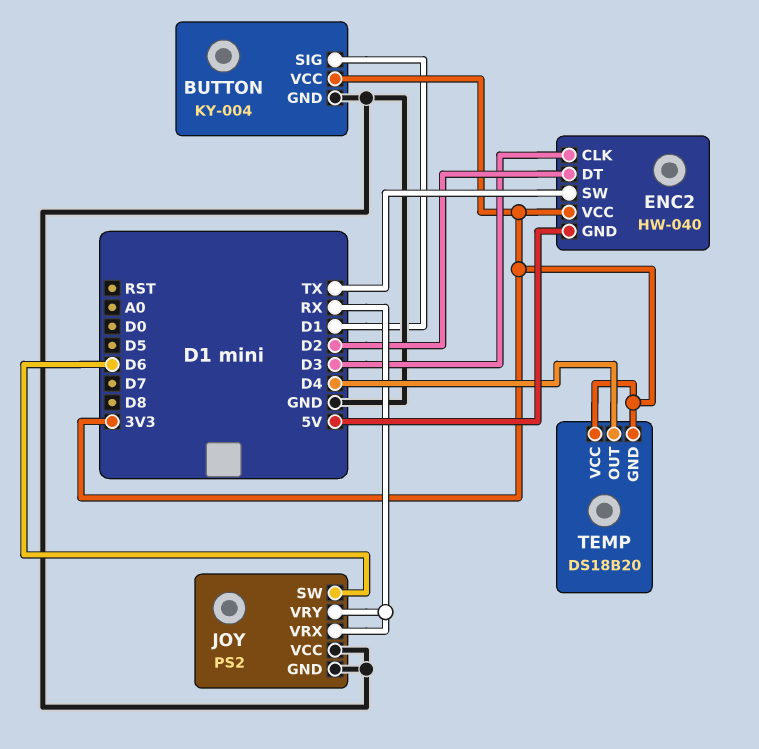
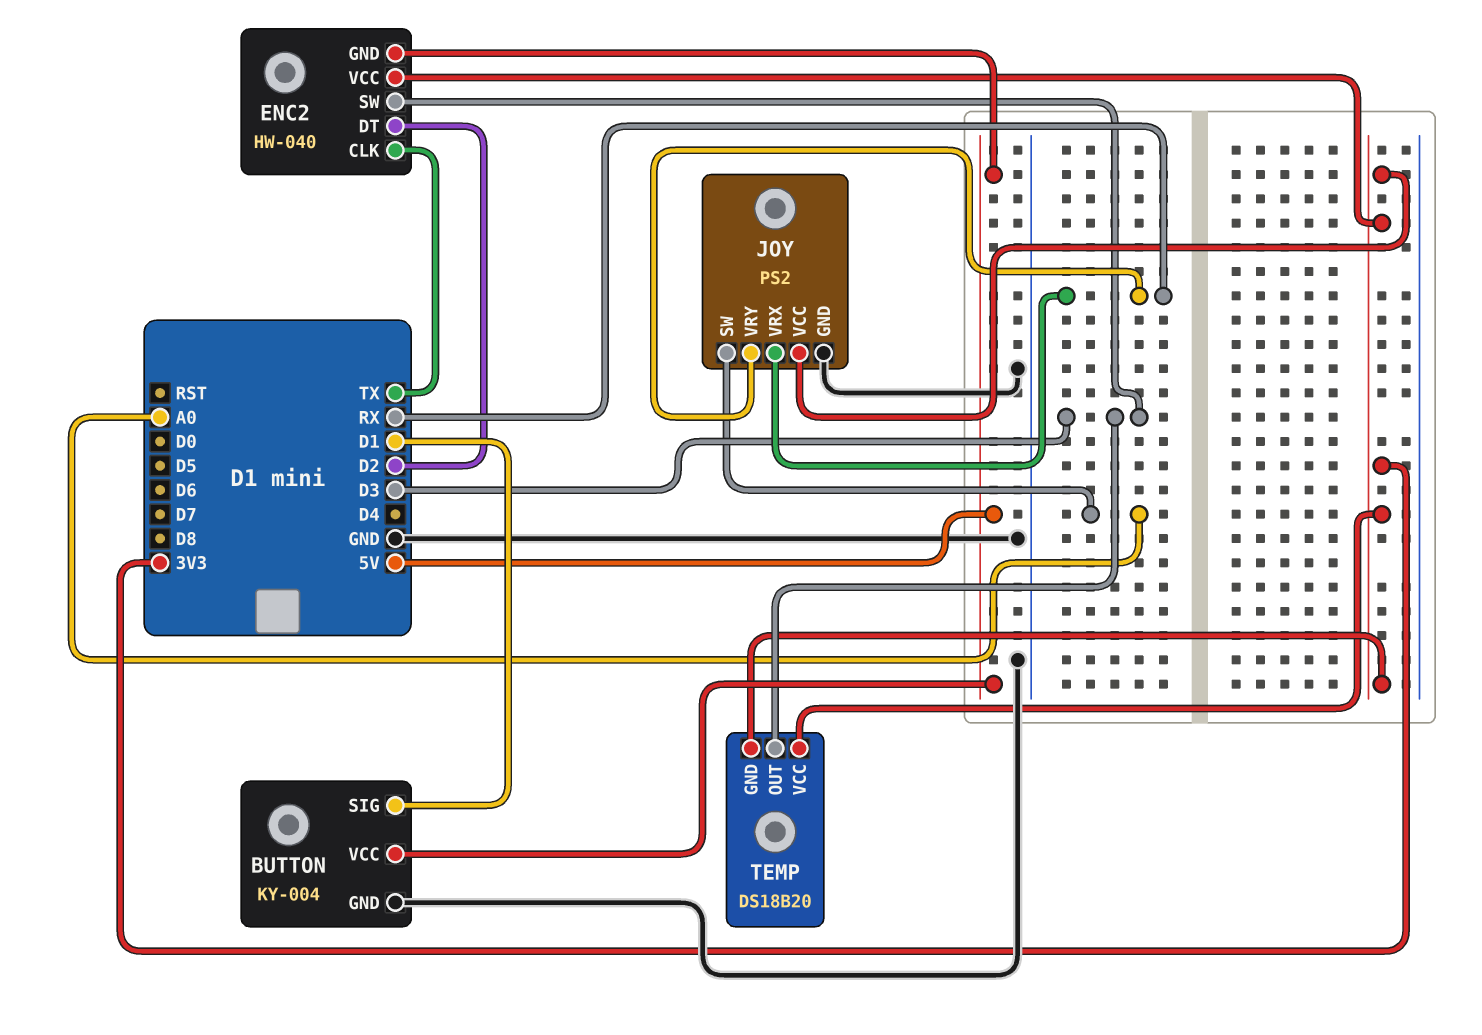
BUTTON pin VCC: 3V3 -> 5V
ENC2 pin CLK: D3 -> TX
ENC2 pin SW: TX -> D3
JOY pin SW: D6 -> A0
JOY pin VCC: GND -> 3V3
TEMP pin OUT: D4 -> D3

